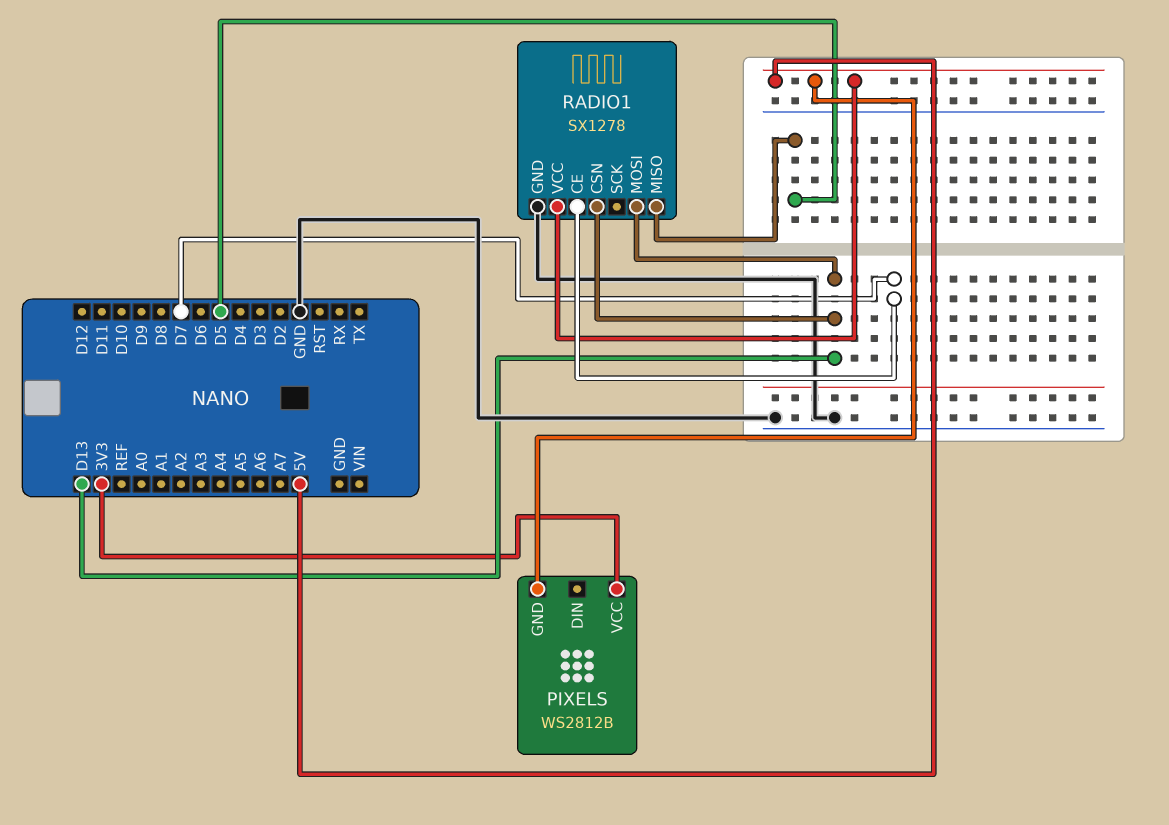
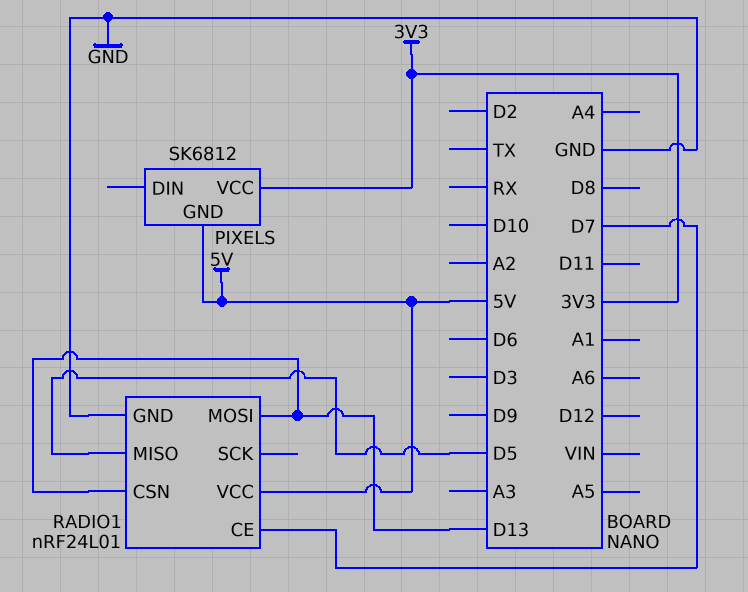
PIXELS: WS2812B -> SK6812
RADIO1: SX1278 -> nRF24L01

